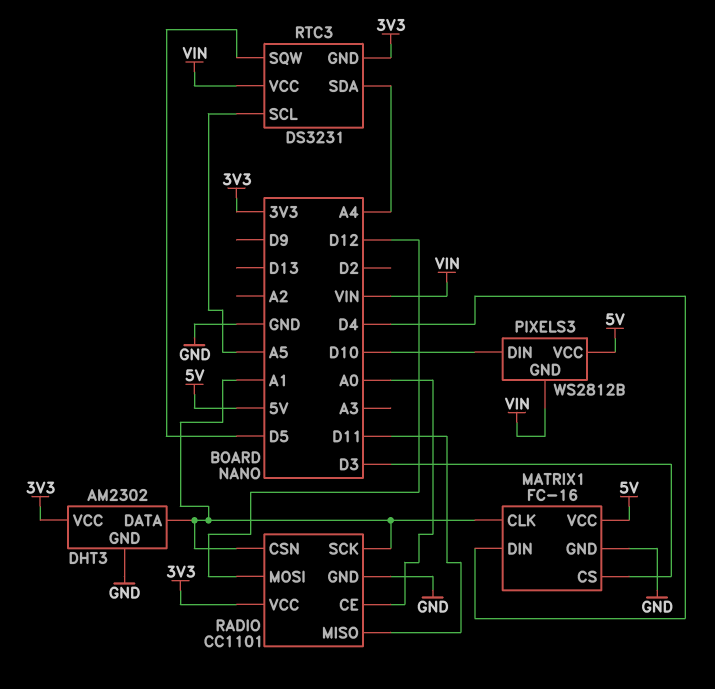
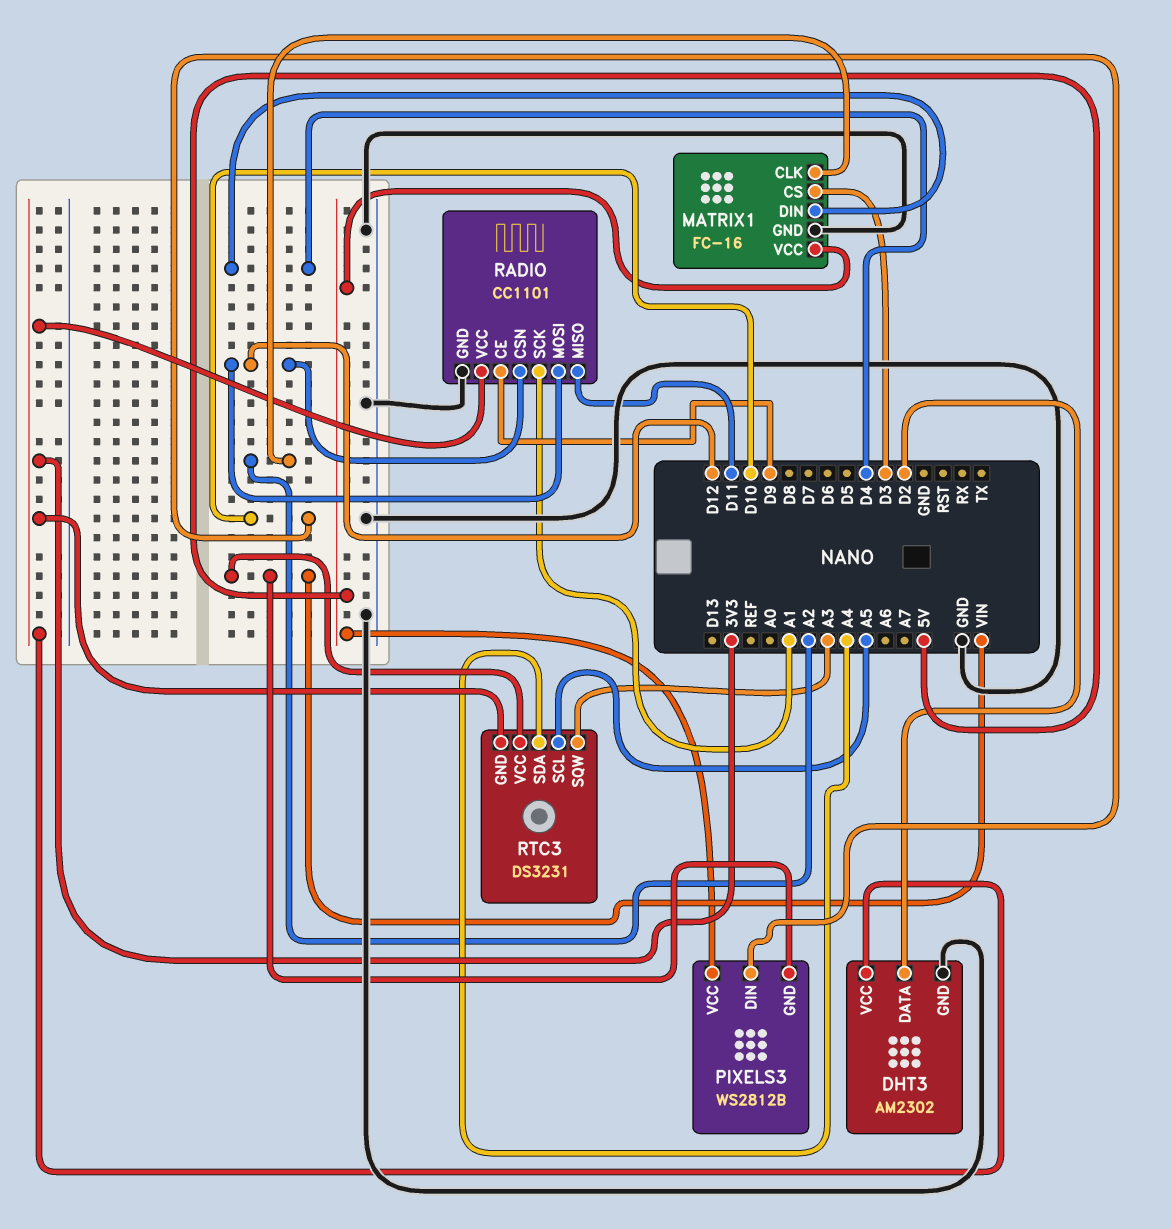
DHT3 pin DATA: A1 -> D2
MATRIX1 pin CLK: A1 -> A2
RADIO pin CE: A0 -> D9
RADIO pin CSN: A1 -> D12
RTC3 pin SQW: D5 -> A3

